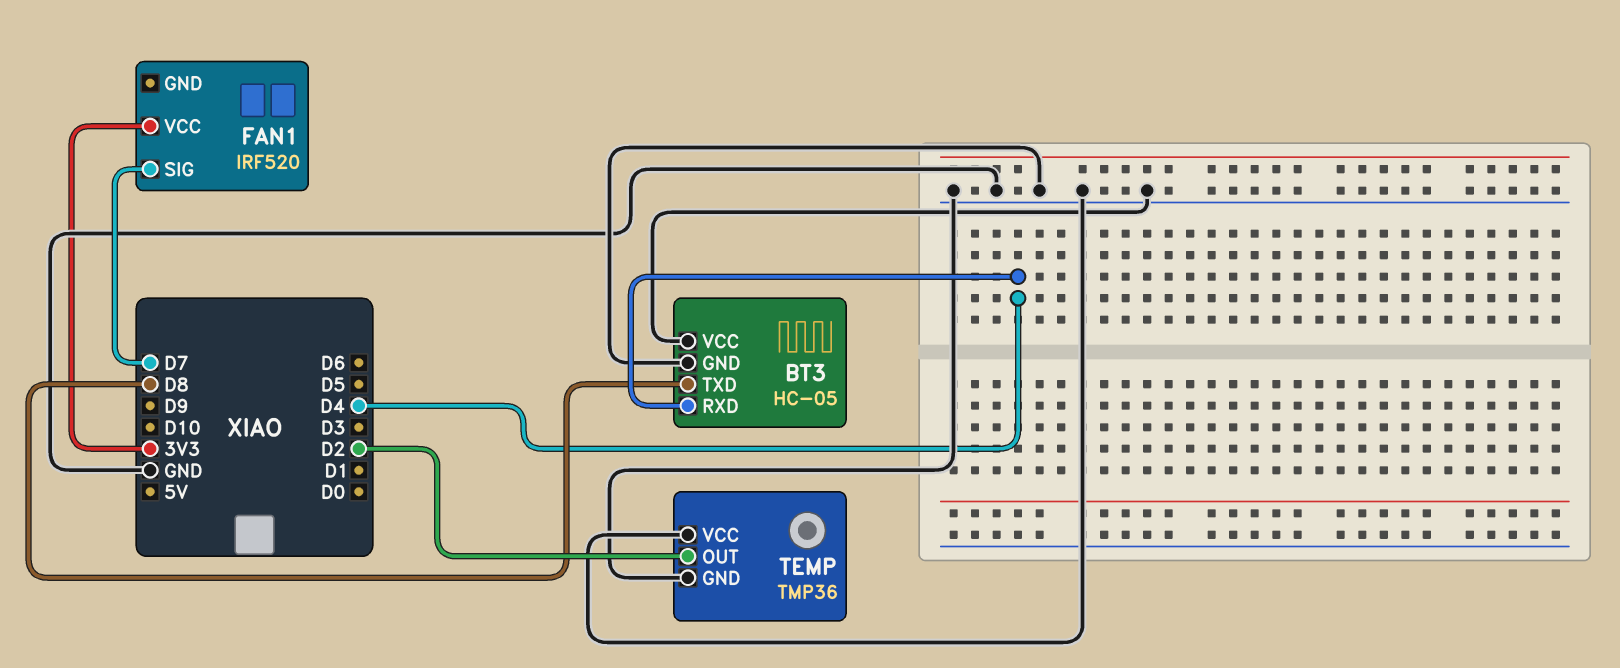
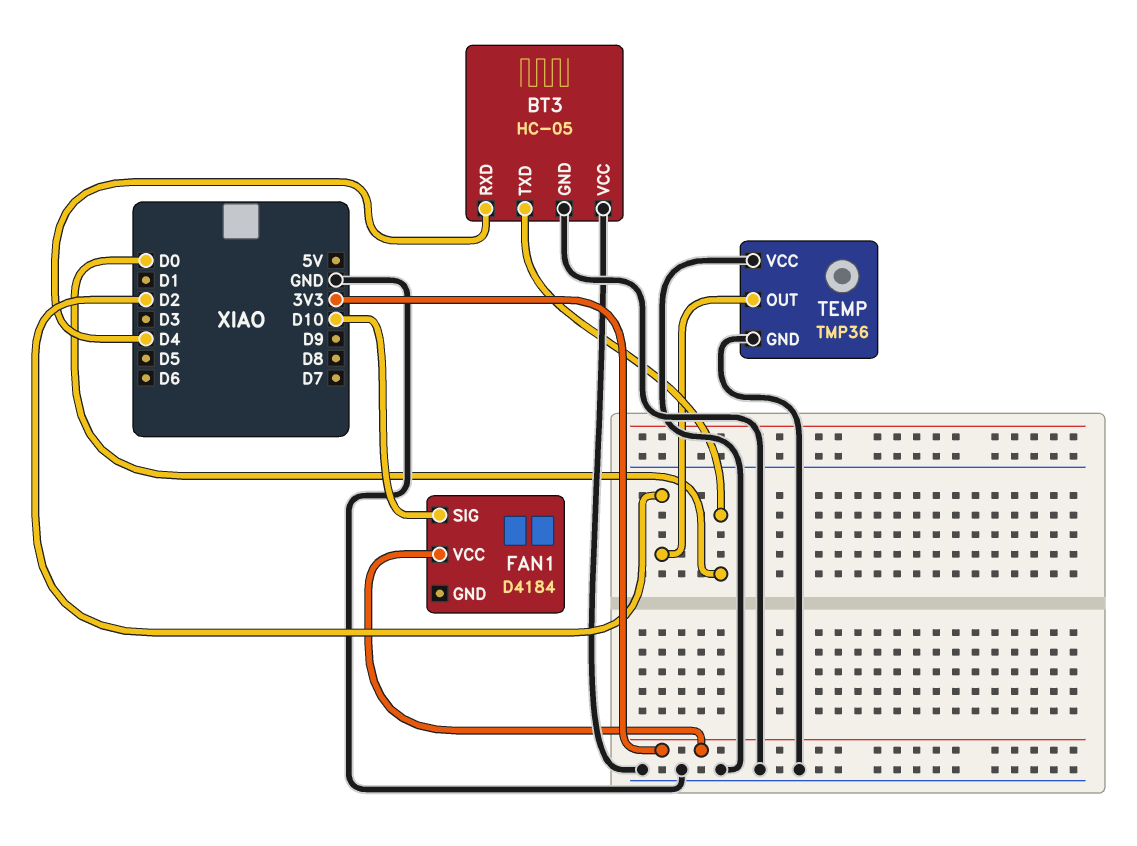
BT3 pin TXD: D8 -> D0
FAN1: IRF520 -> D4184
FAN1 pin SIG: D7 -> D10

